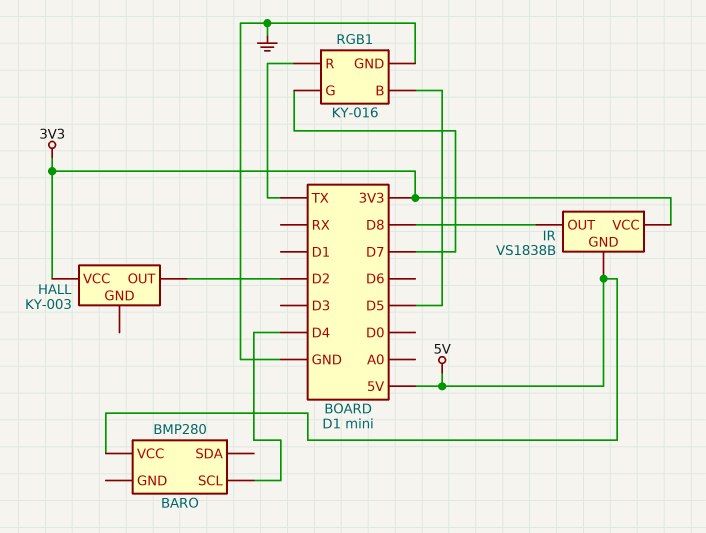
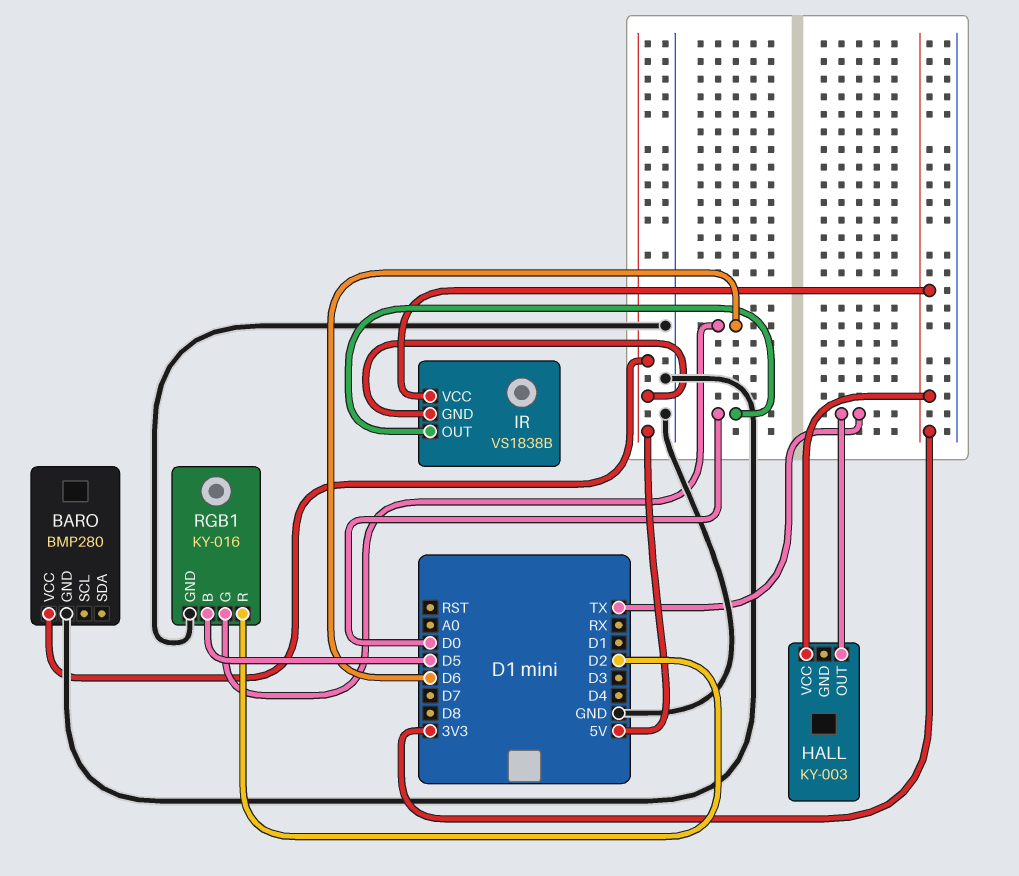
BARO pin GND: none -> GND
BARO pin SCL: D4 -> none
HALL pin OUT: D2 -> TX
IR pin OUT: D8 -> D0
RGB1 pin G: D7 -> D6
RGB1 pin R: TX -> D2

